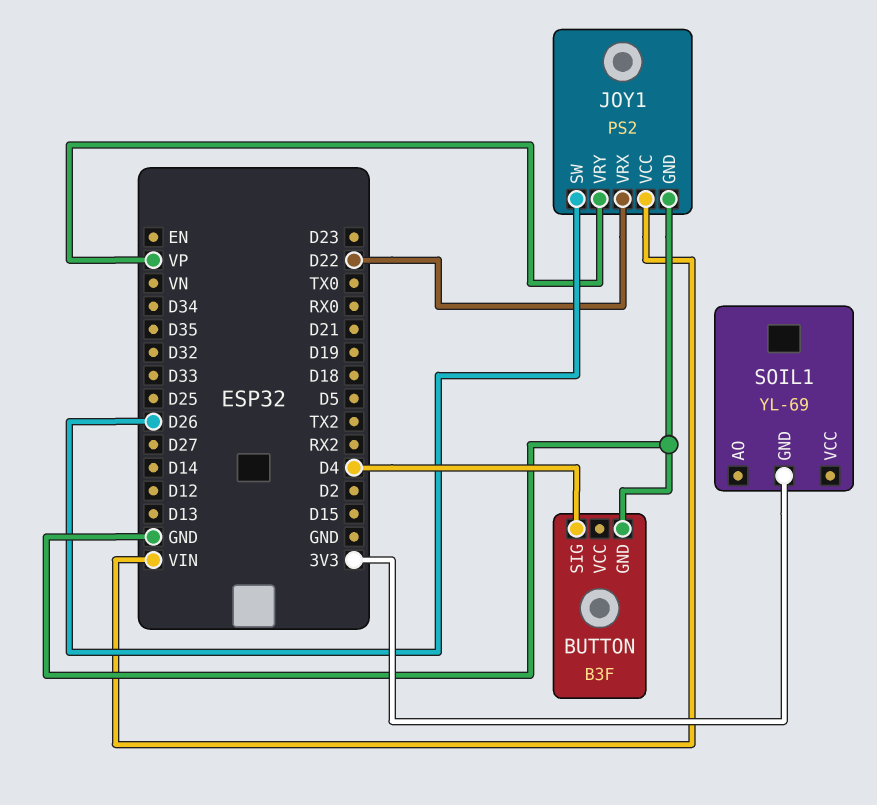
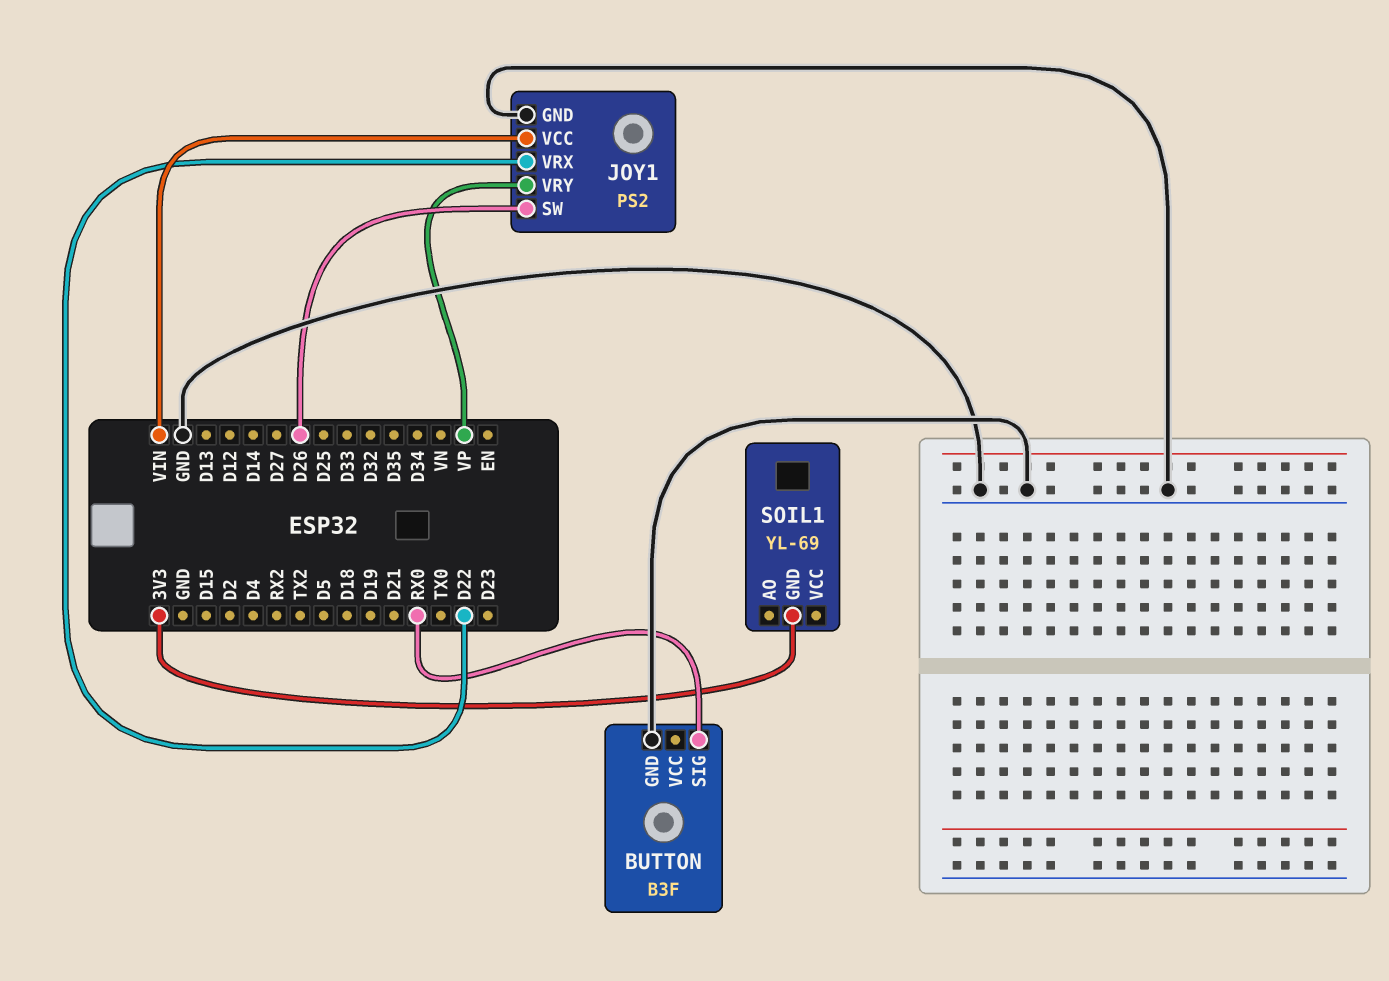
BUTTON pin SIG: D4 -> RX0

